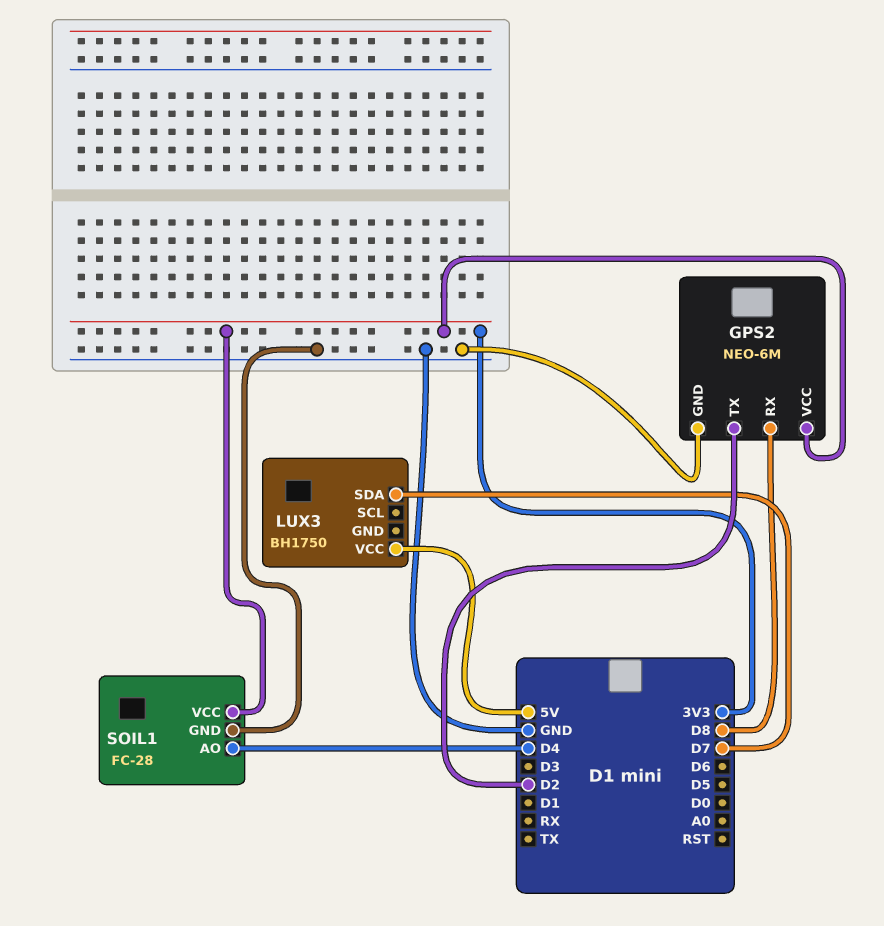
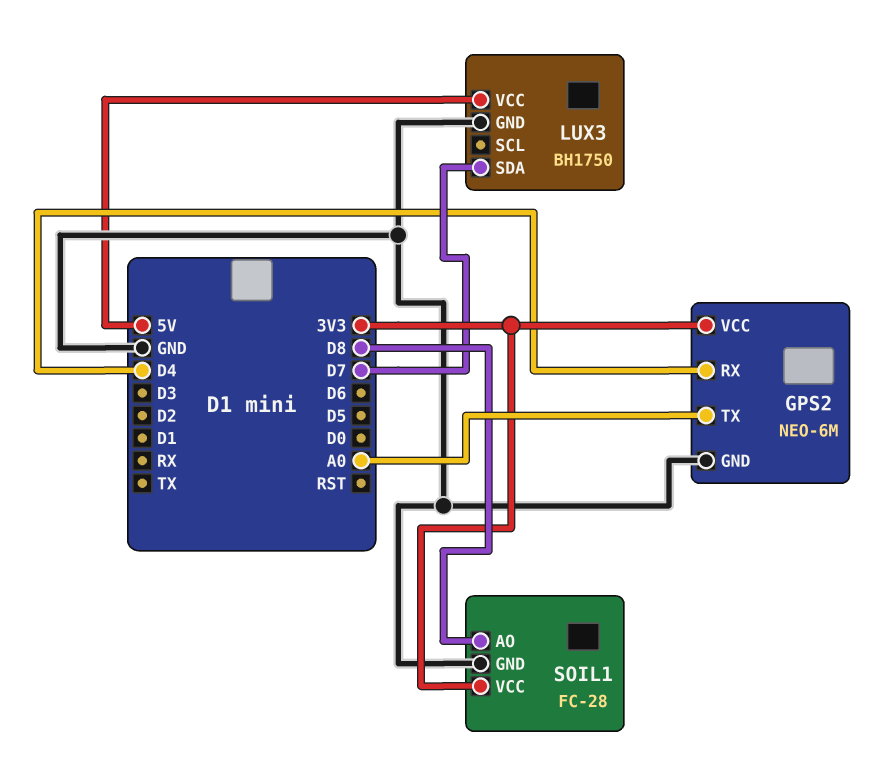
GPS2 pin RX: D8 -> D4
GPS2 pin TX: D2 -> A0
LUX3 pin GND: none -> GND
SOIL1 pin AO: D4 -> D8

